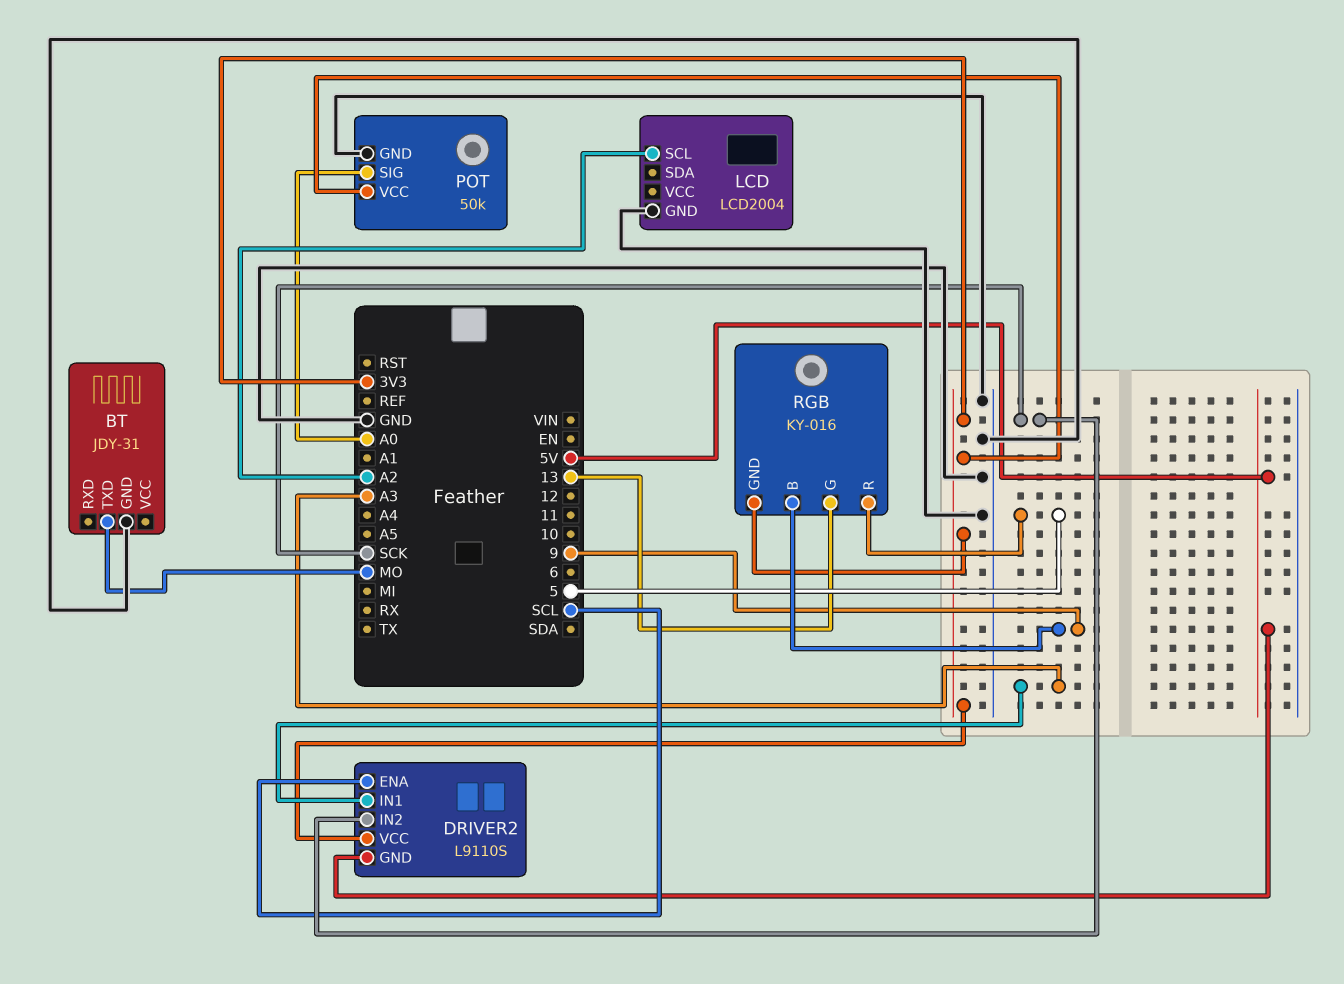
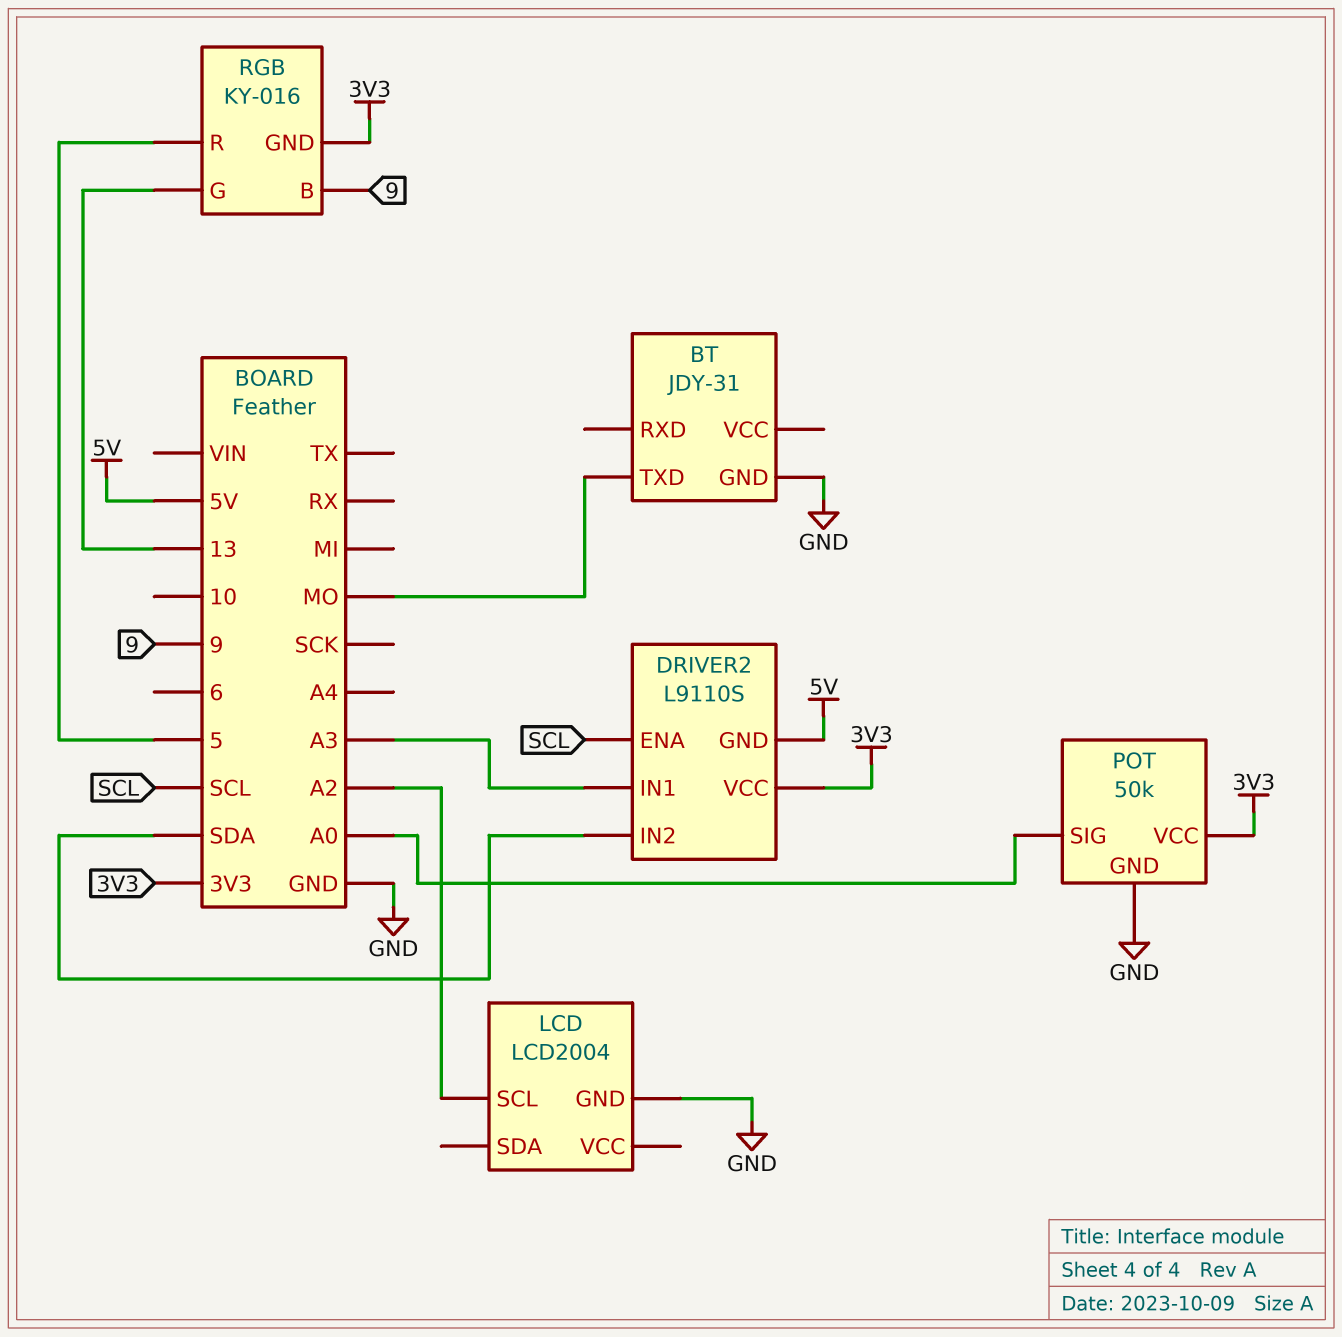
DRIVER2 pin IN2: SCK -> SDA

